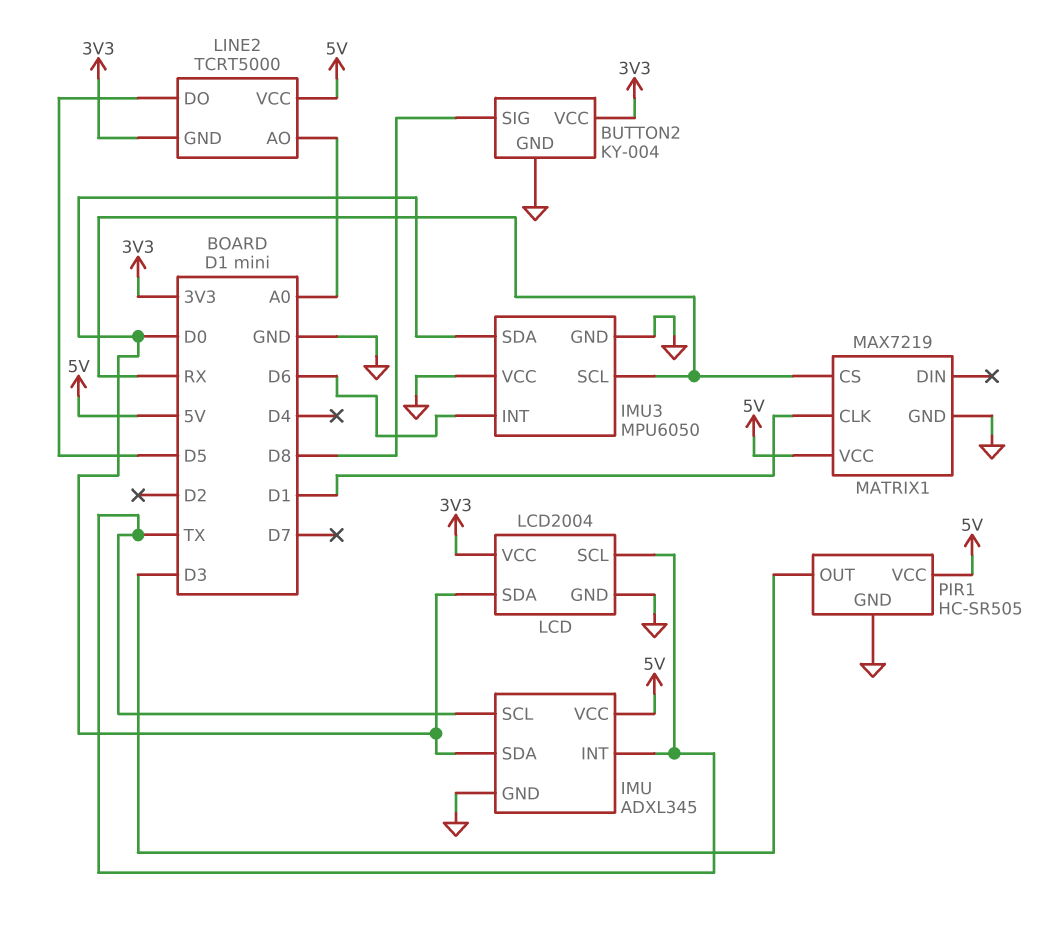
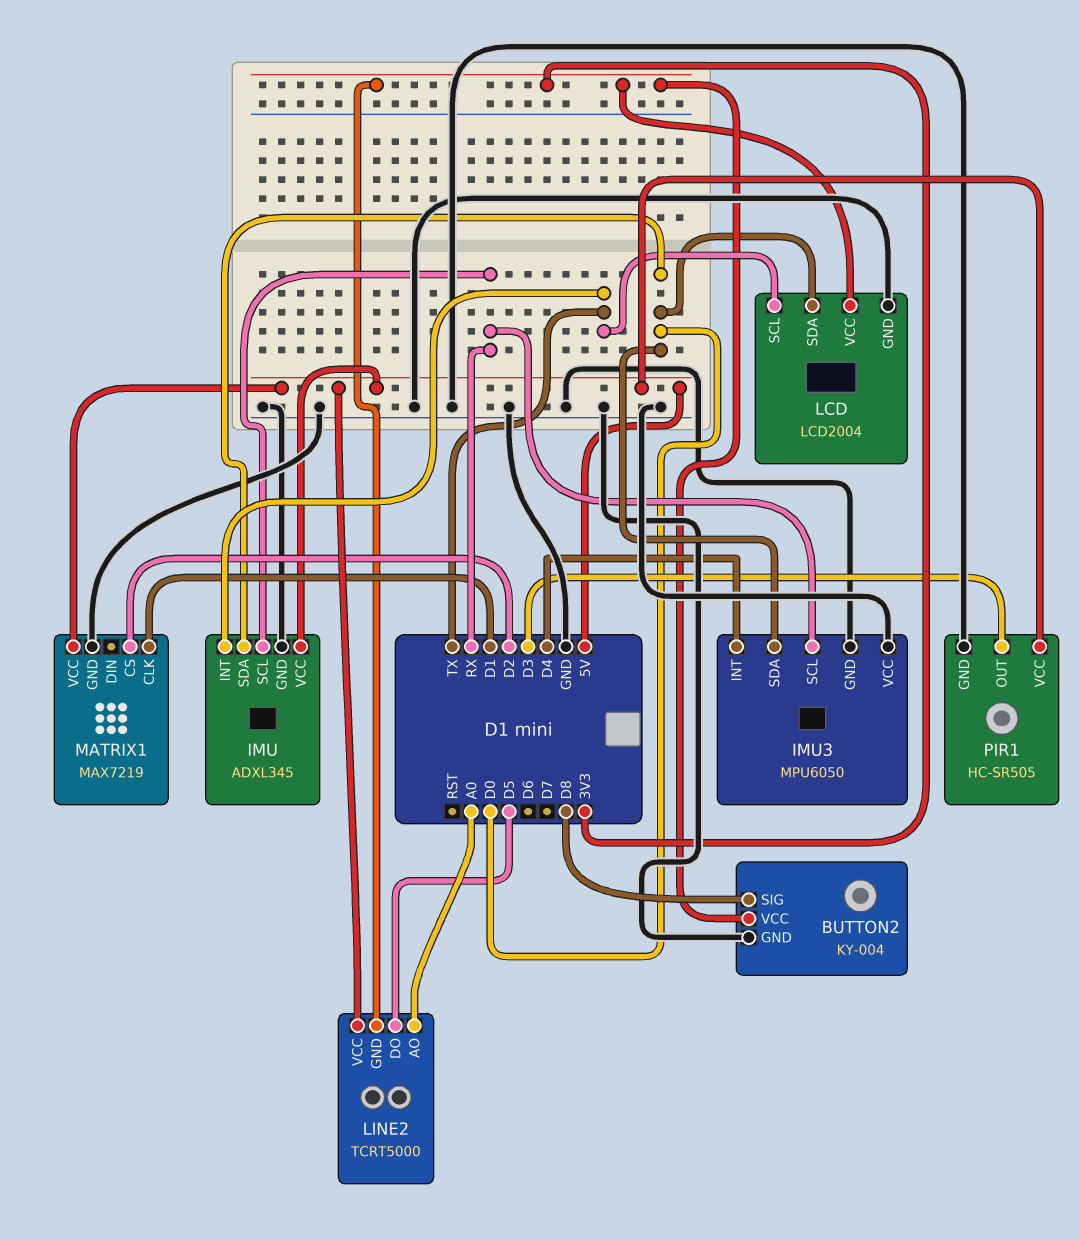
IMU pin SCL: TX -> RX
IMU3 pin INT: D6 -> D4
MATRIX1 pin CS: RX -> D2

